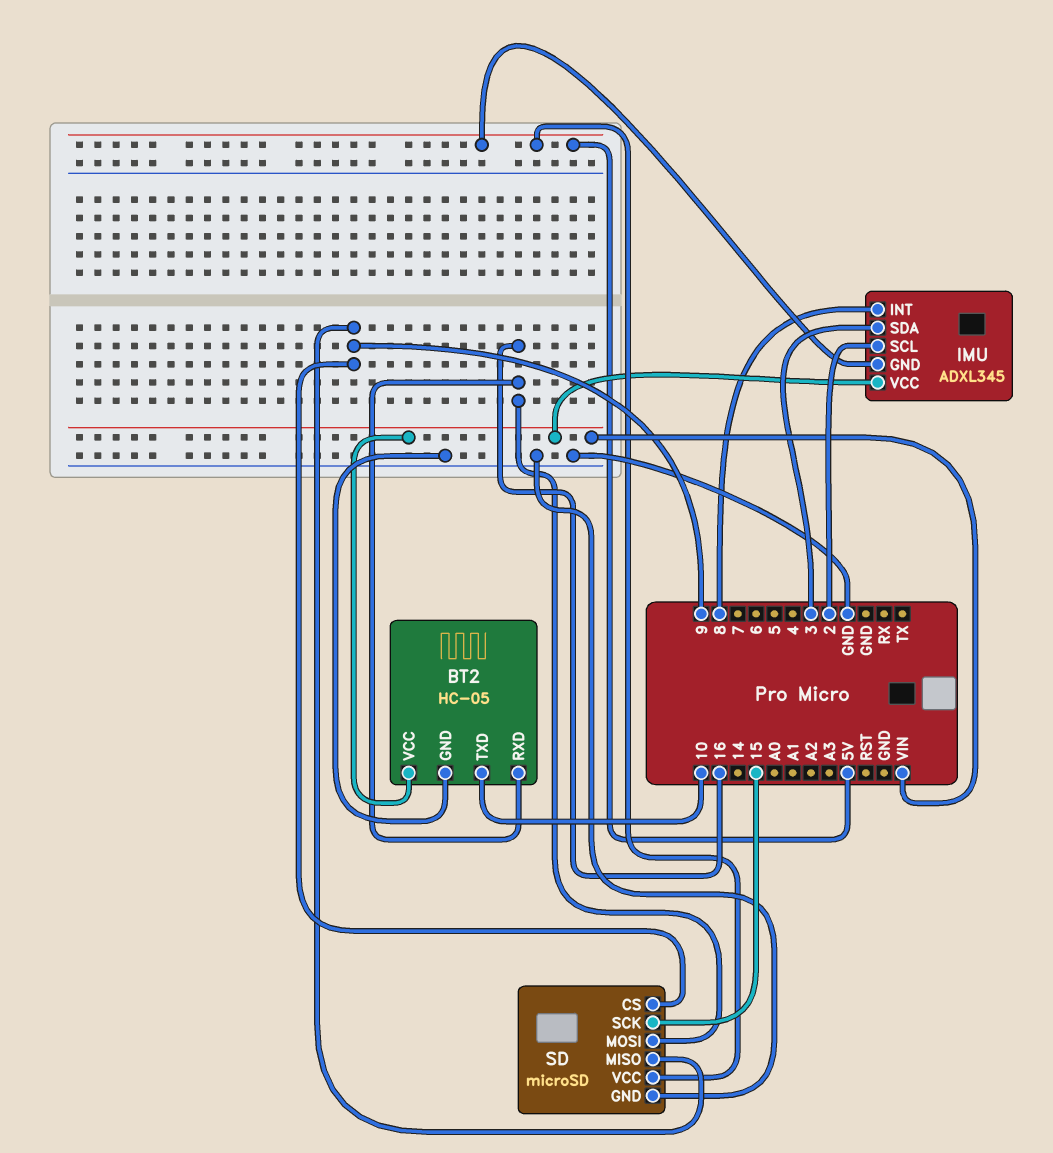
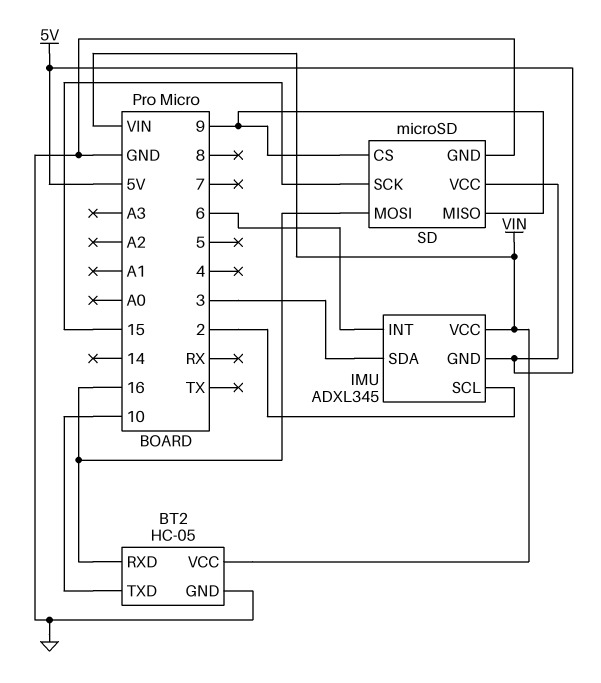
IMU pin INT: 8 -> 6

